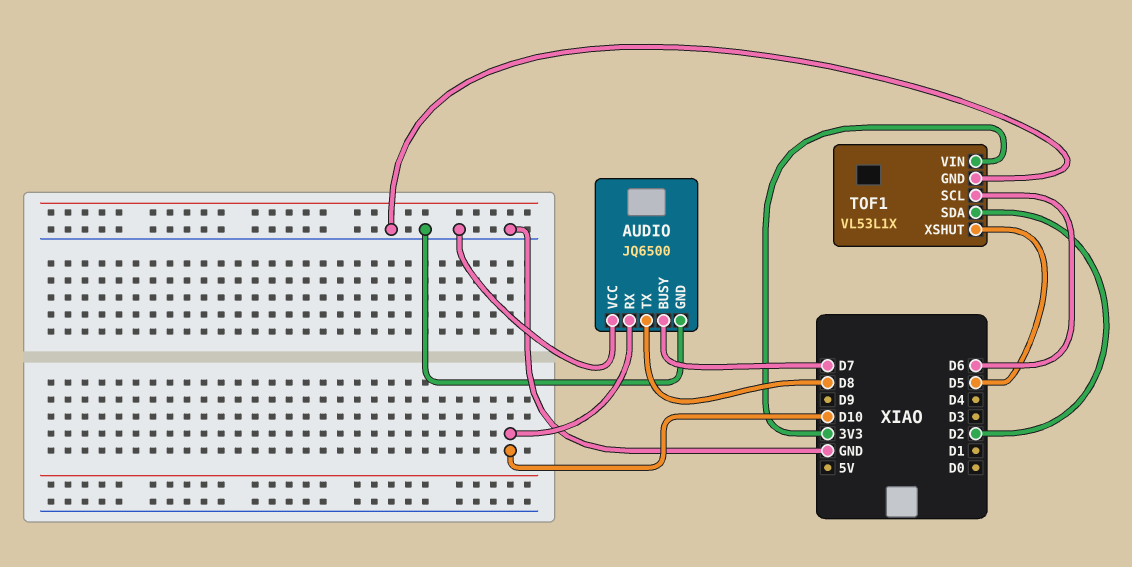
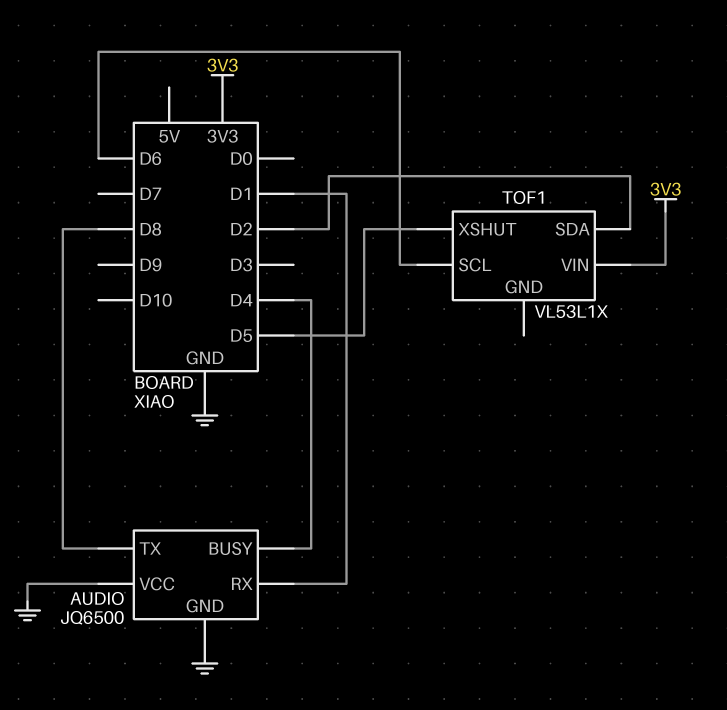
AUDIO pin BUSY: D7 -> D4
AUDIO pin RX: D10 -> D1
TOF1 pin GND: GND -> none

